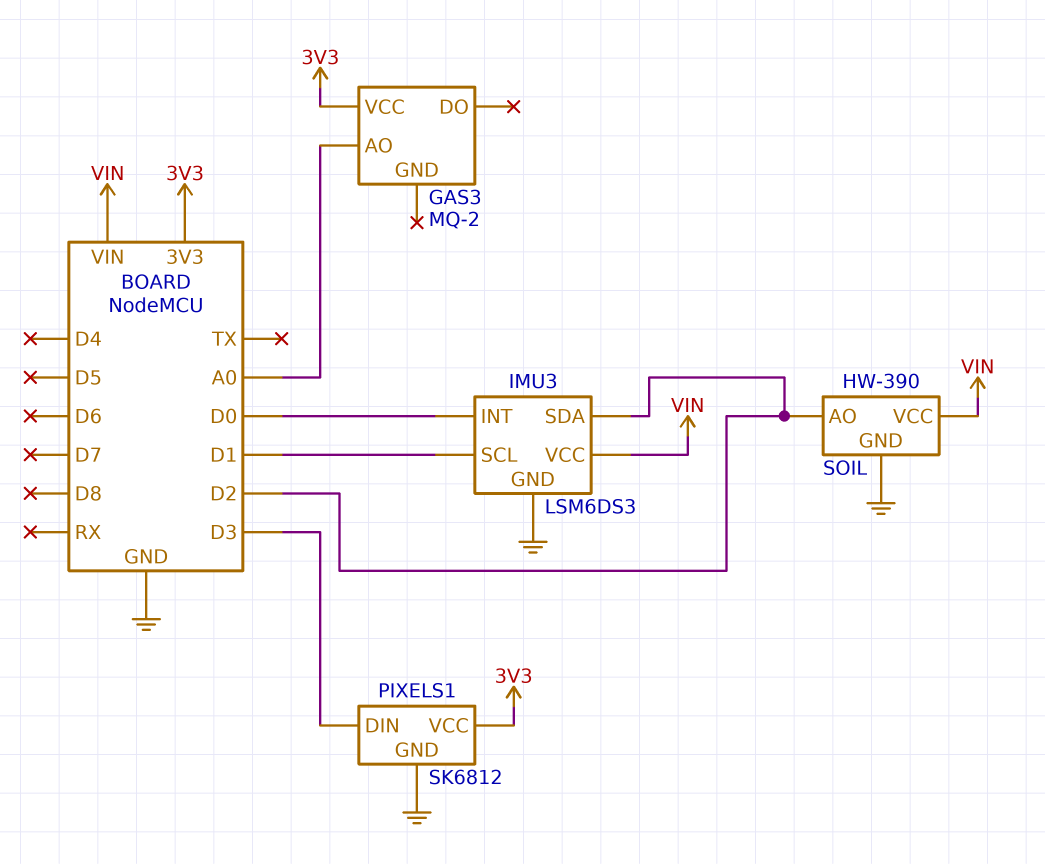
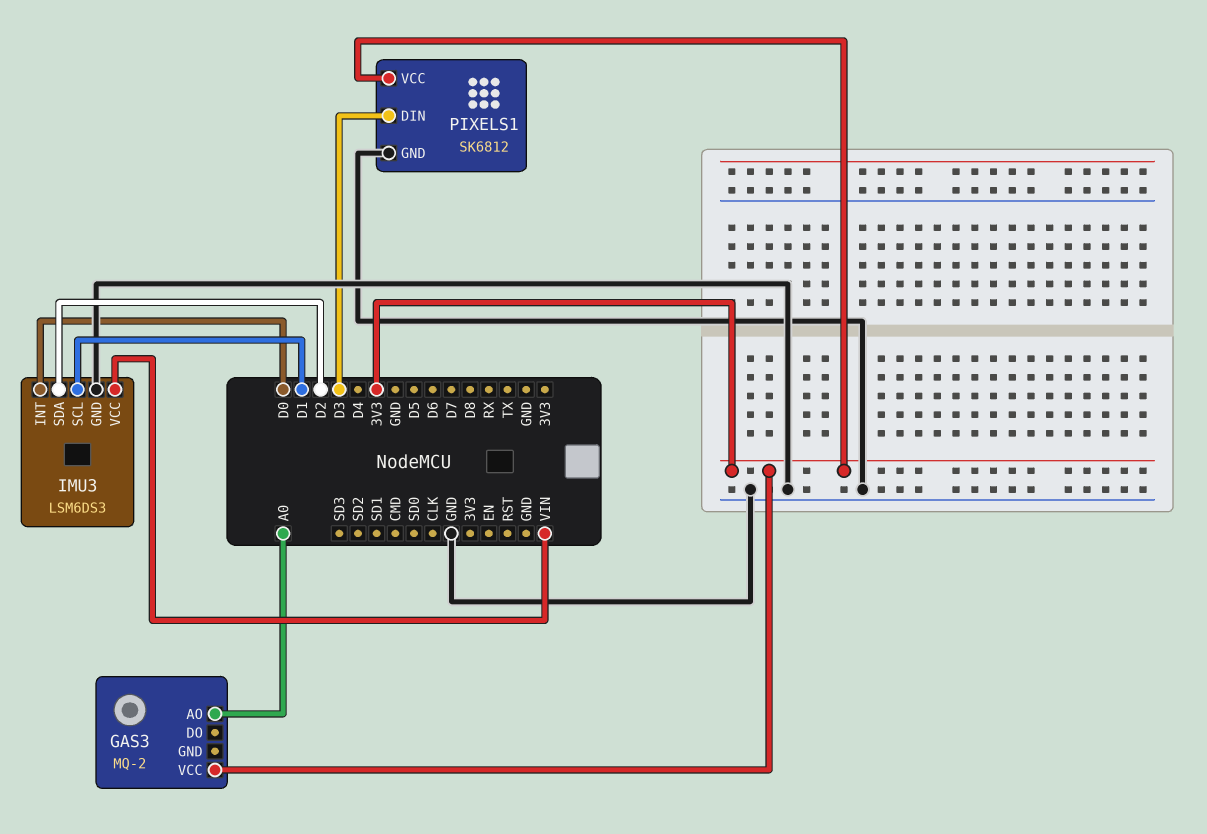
SOIL: HW-390 -> none
SOIL pin AO: D2 -> none
SOIL pin GND: GND -> none
SOIL pin VCC: VIN -> none

